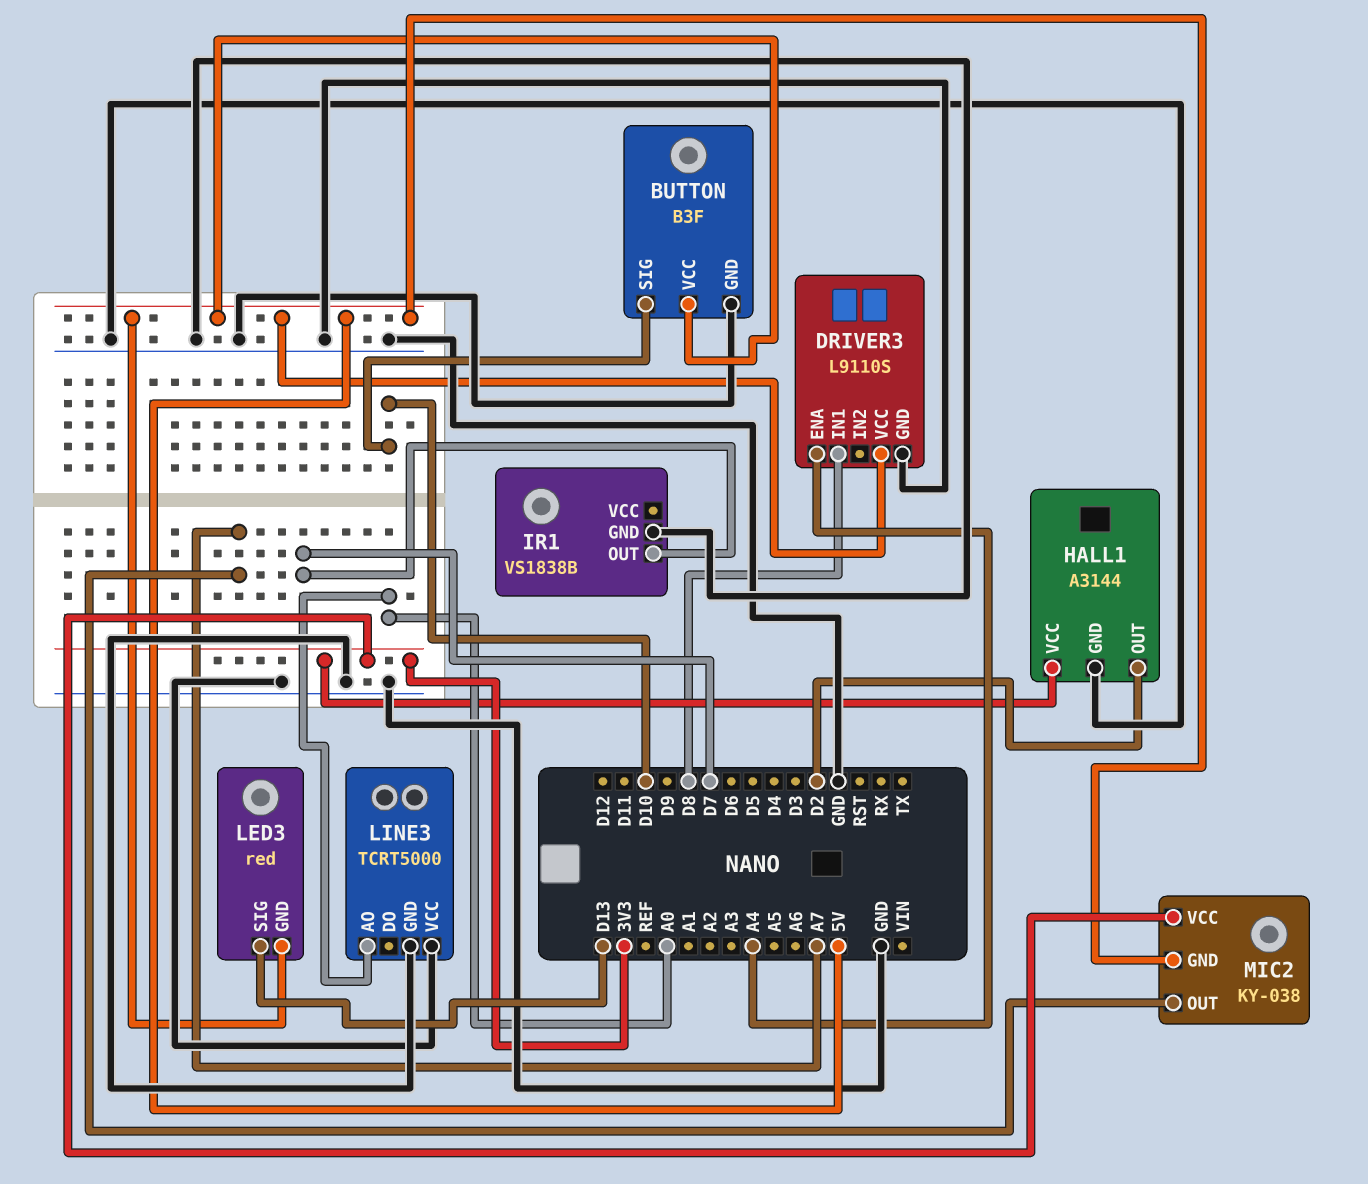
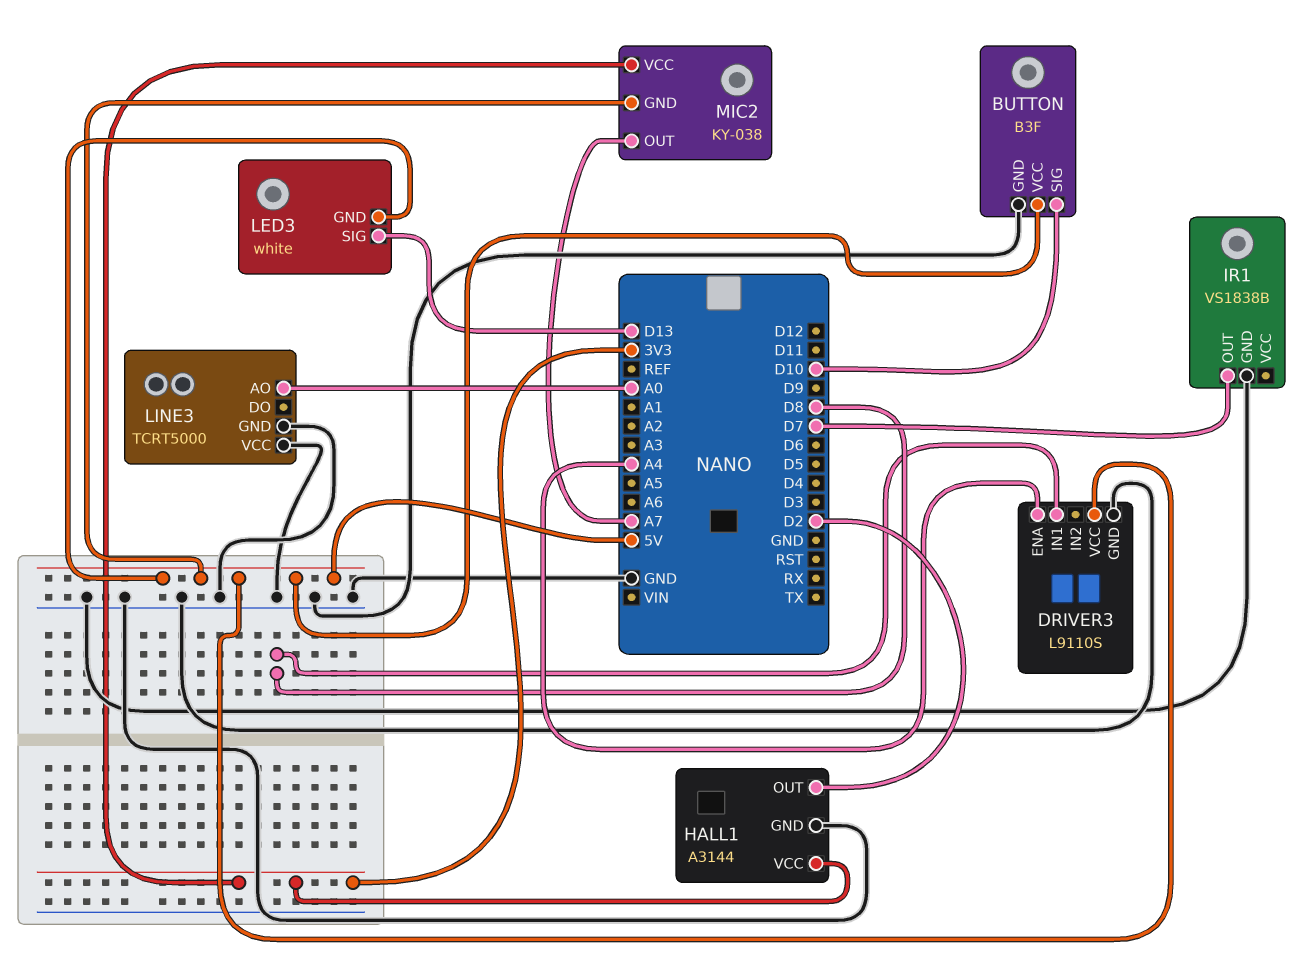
LED3: red -> white

